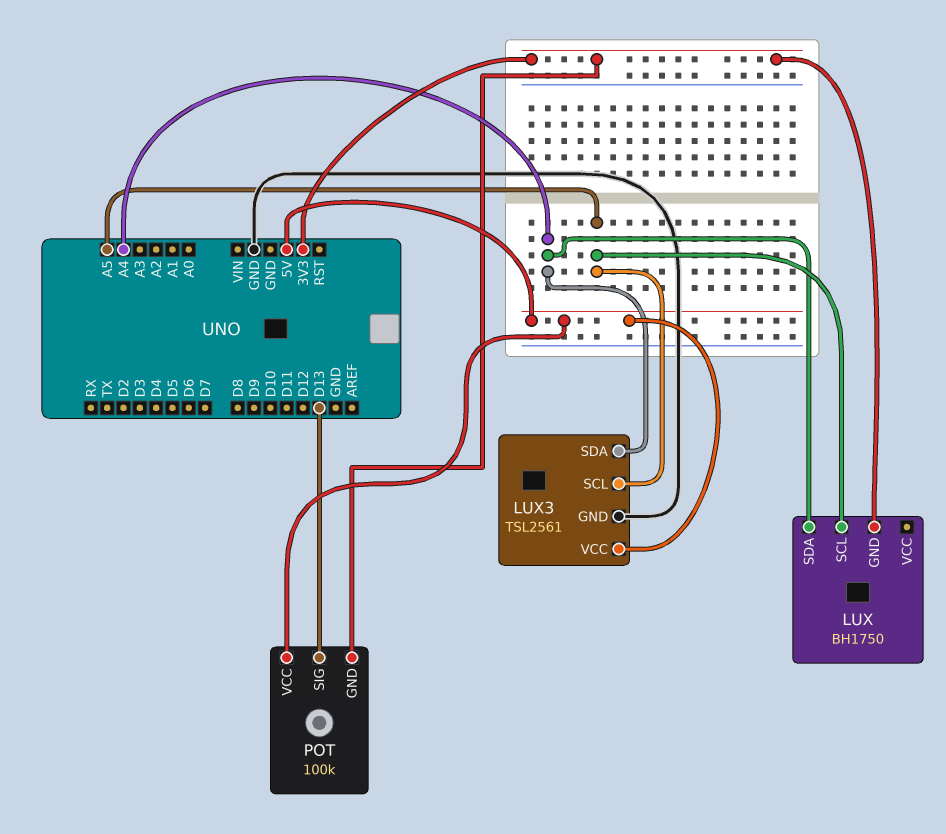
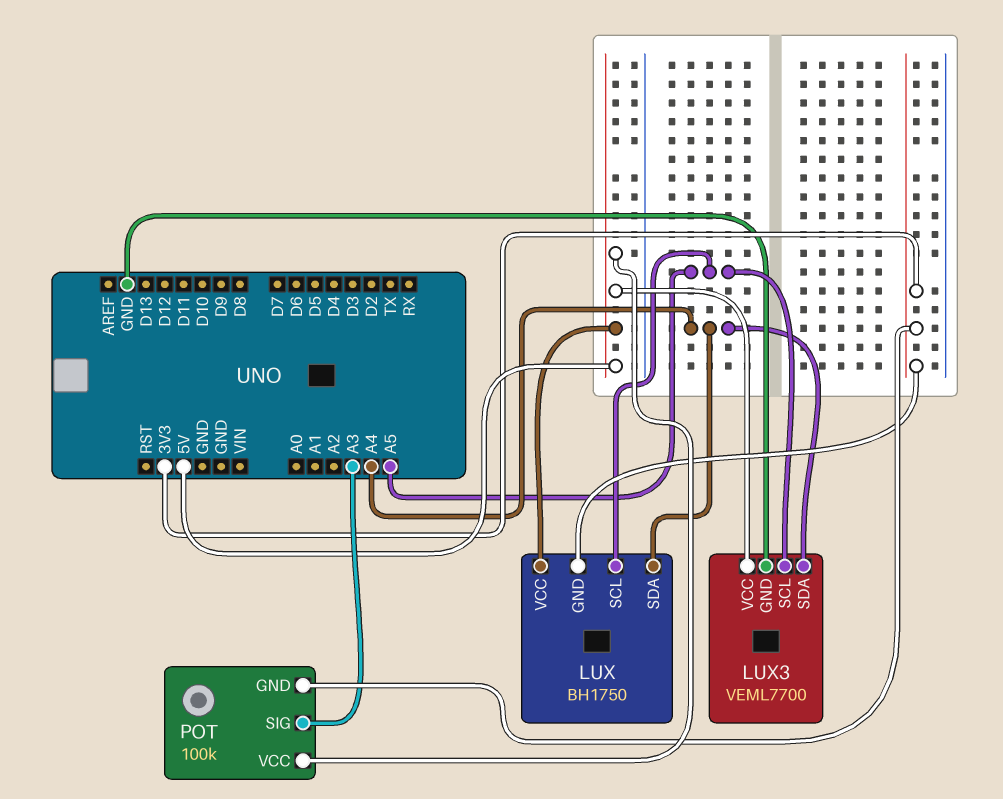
LUX pin VCC: none -> 5V
LUX3: TSL2561 -> VEML7700
POT pin SIG: D13 -> A3

